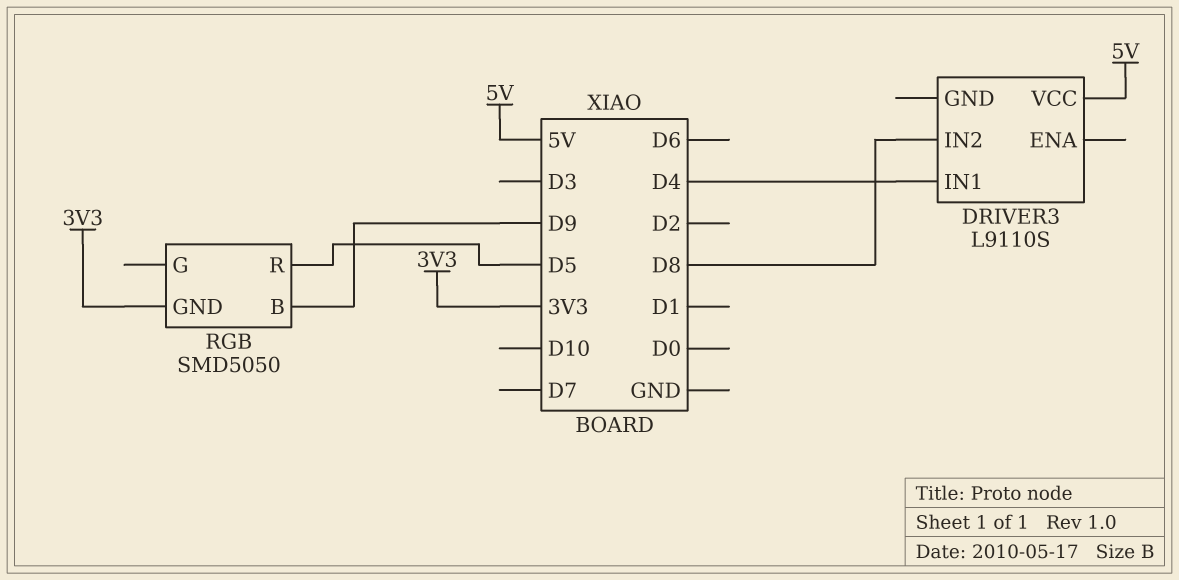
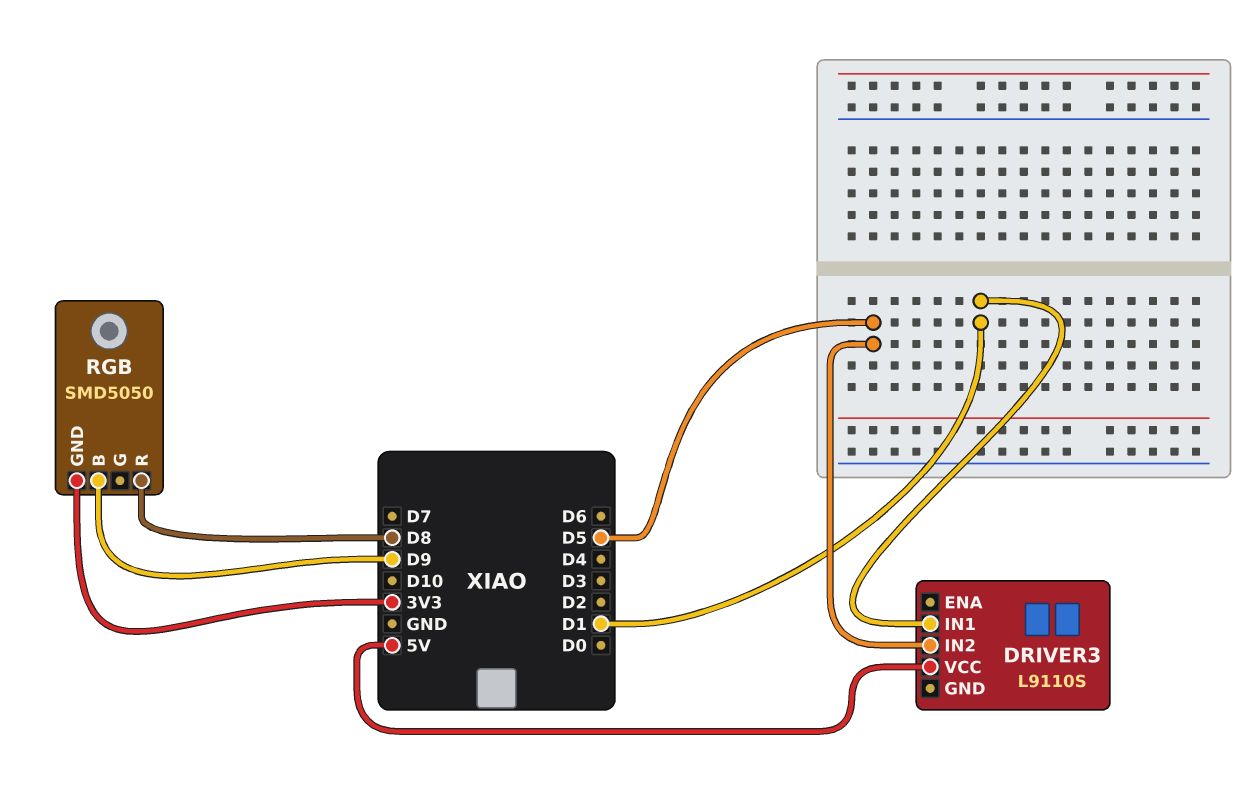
DRIVER3 pin IN1: D4 -> D1
DRIVER3 pin IN2: D8 -> D5
RGB pin R: D5 -> D8

